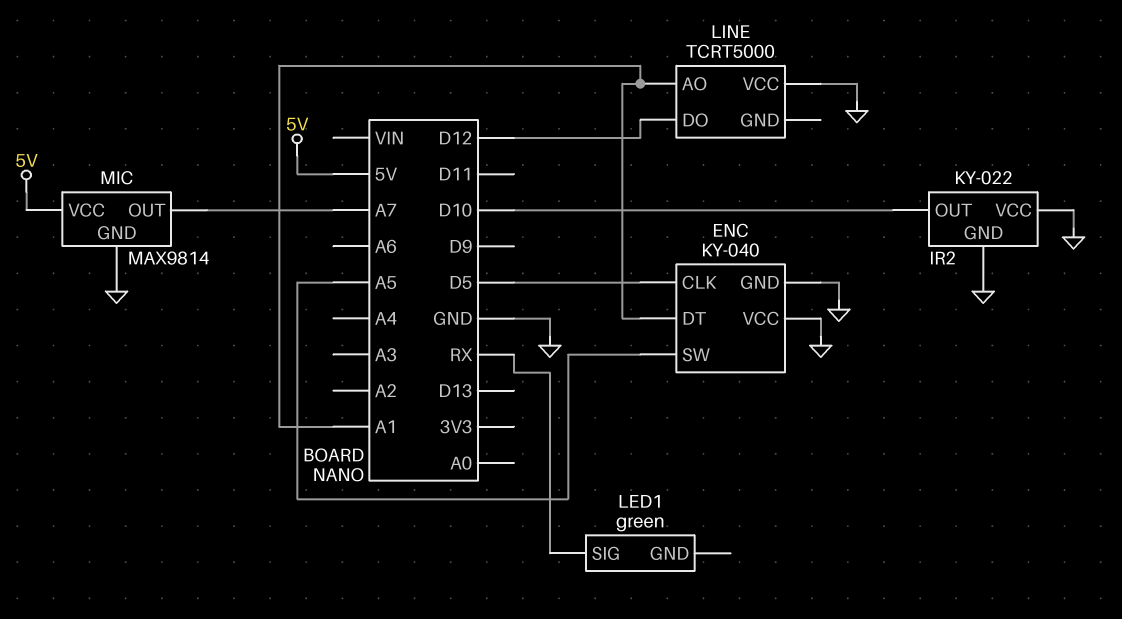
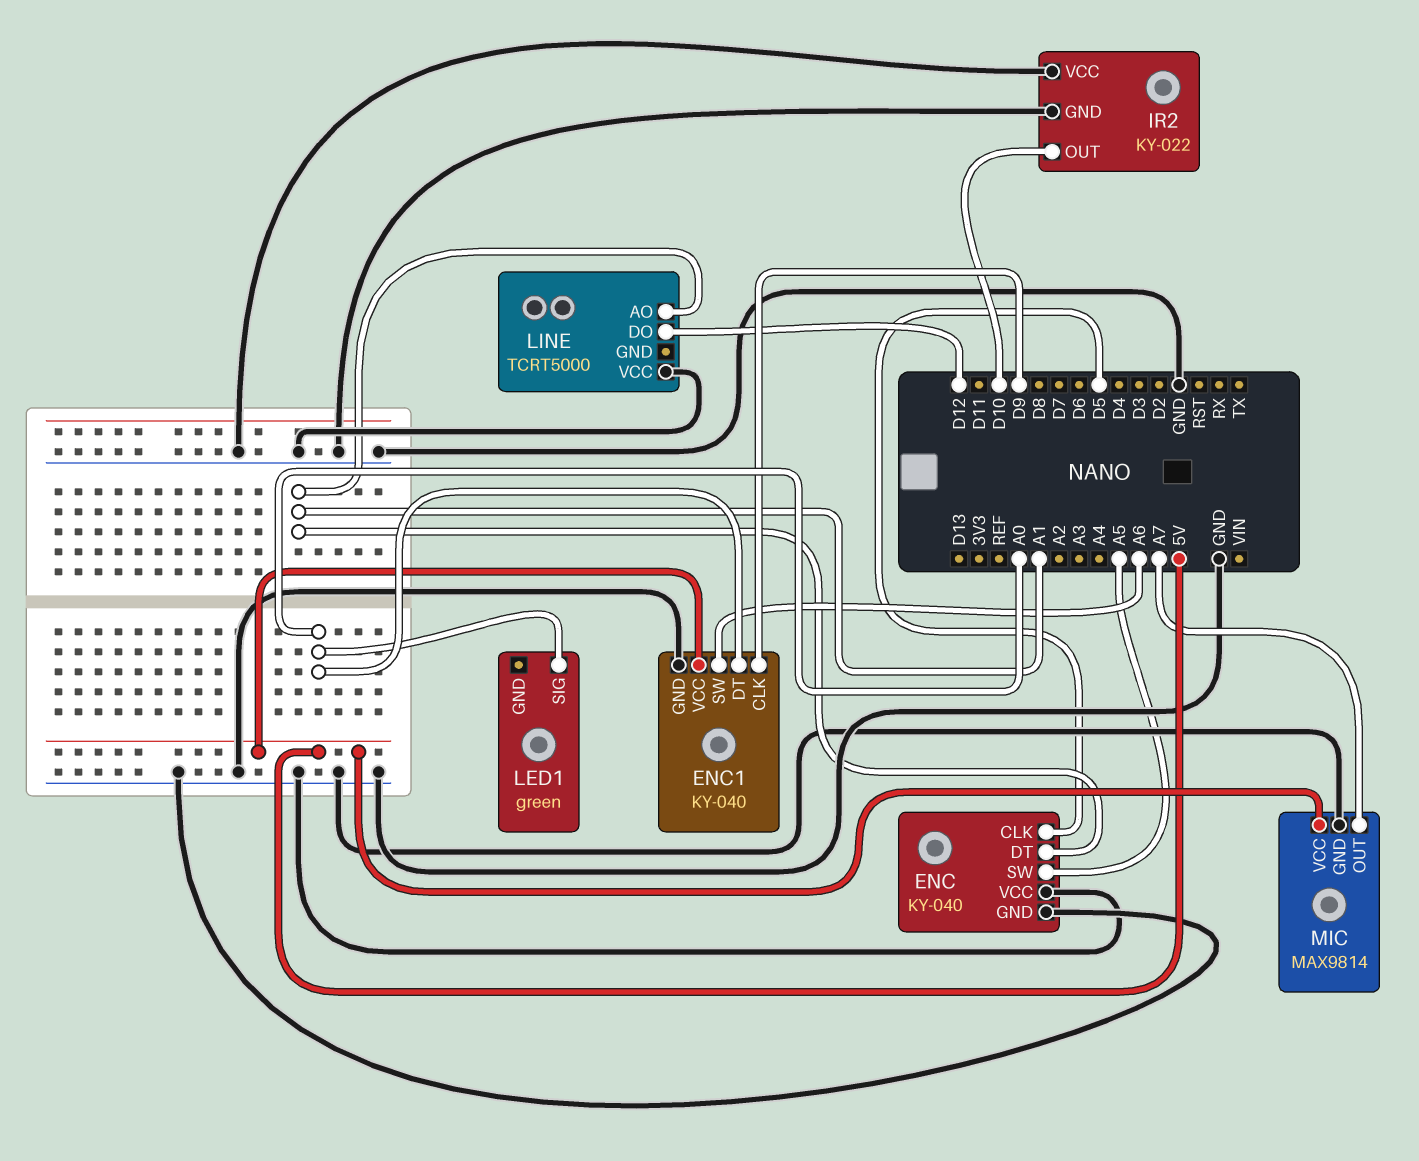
ENC1: none -> KY-040
ENC1 pin CLK: none -> D9
ENC1 pin DT: none -> A0
ENC1 pin GND: none -> GND
ENC1 pin SW: none -> A6
ENC1 pin VCC: none -> 5V
LED1 pin SIG: RX -> A0

